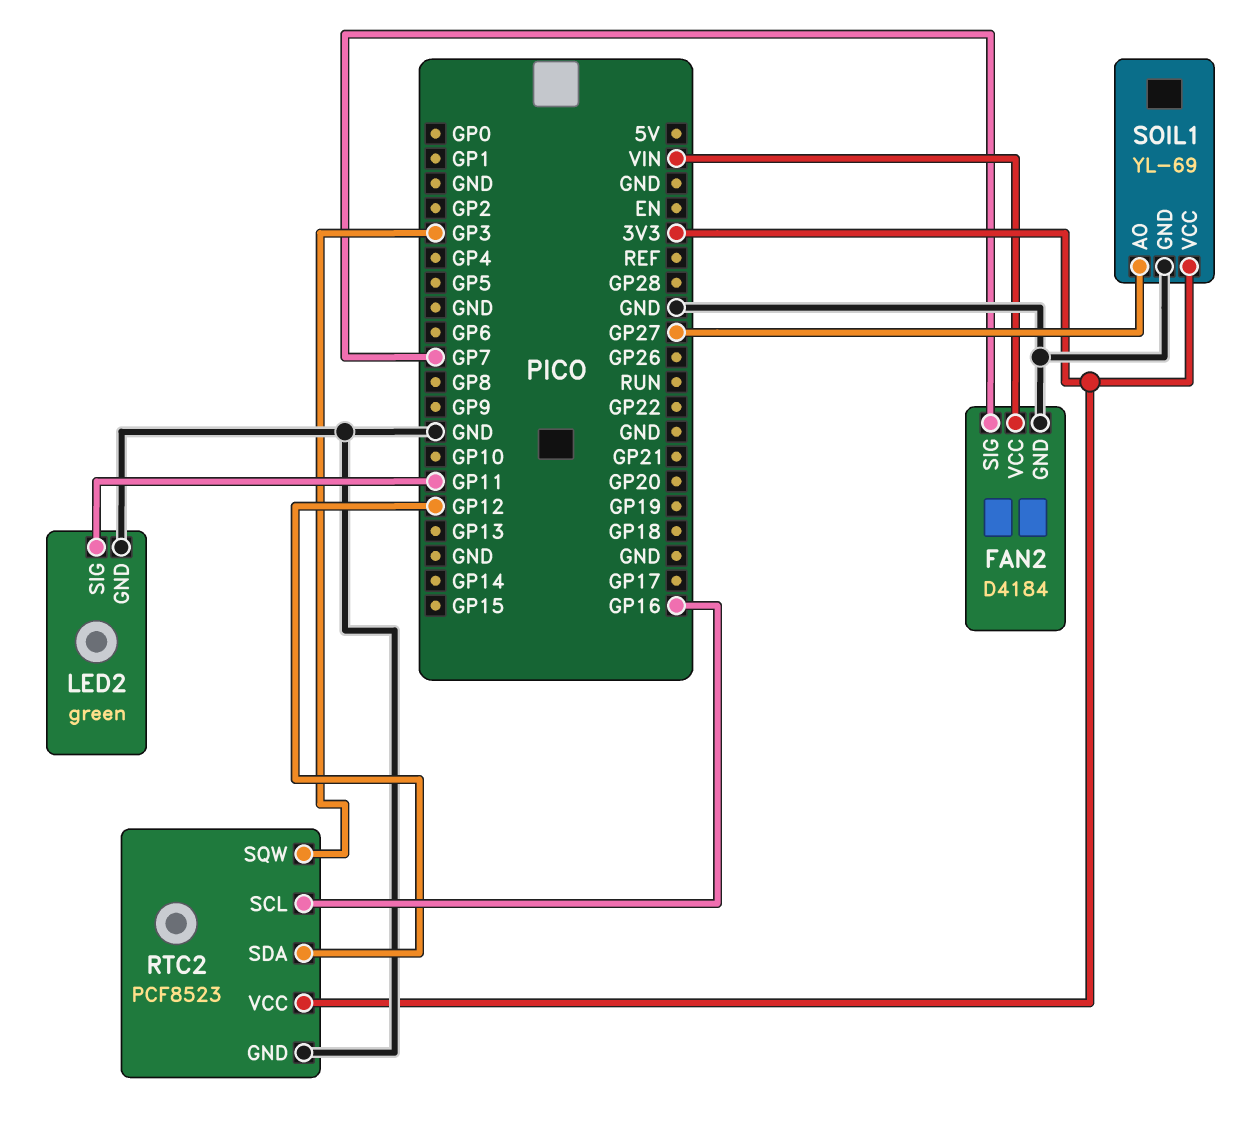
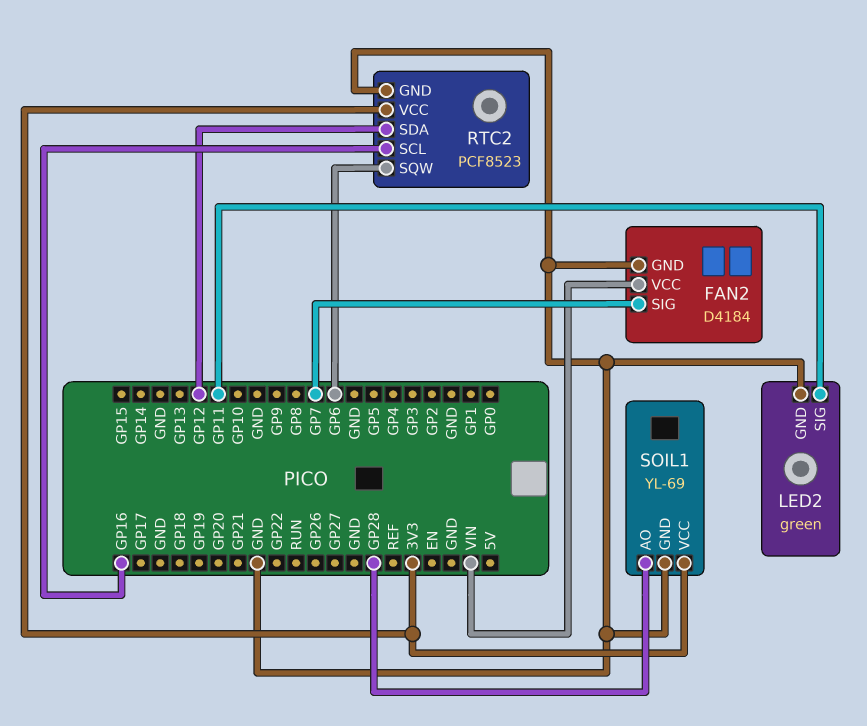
RTC2 pin SQW: GP3 -> GP6
SOIL1 pin AO: GP27 -> GP28

